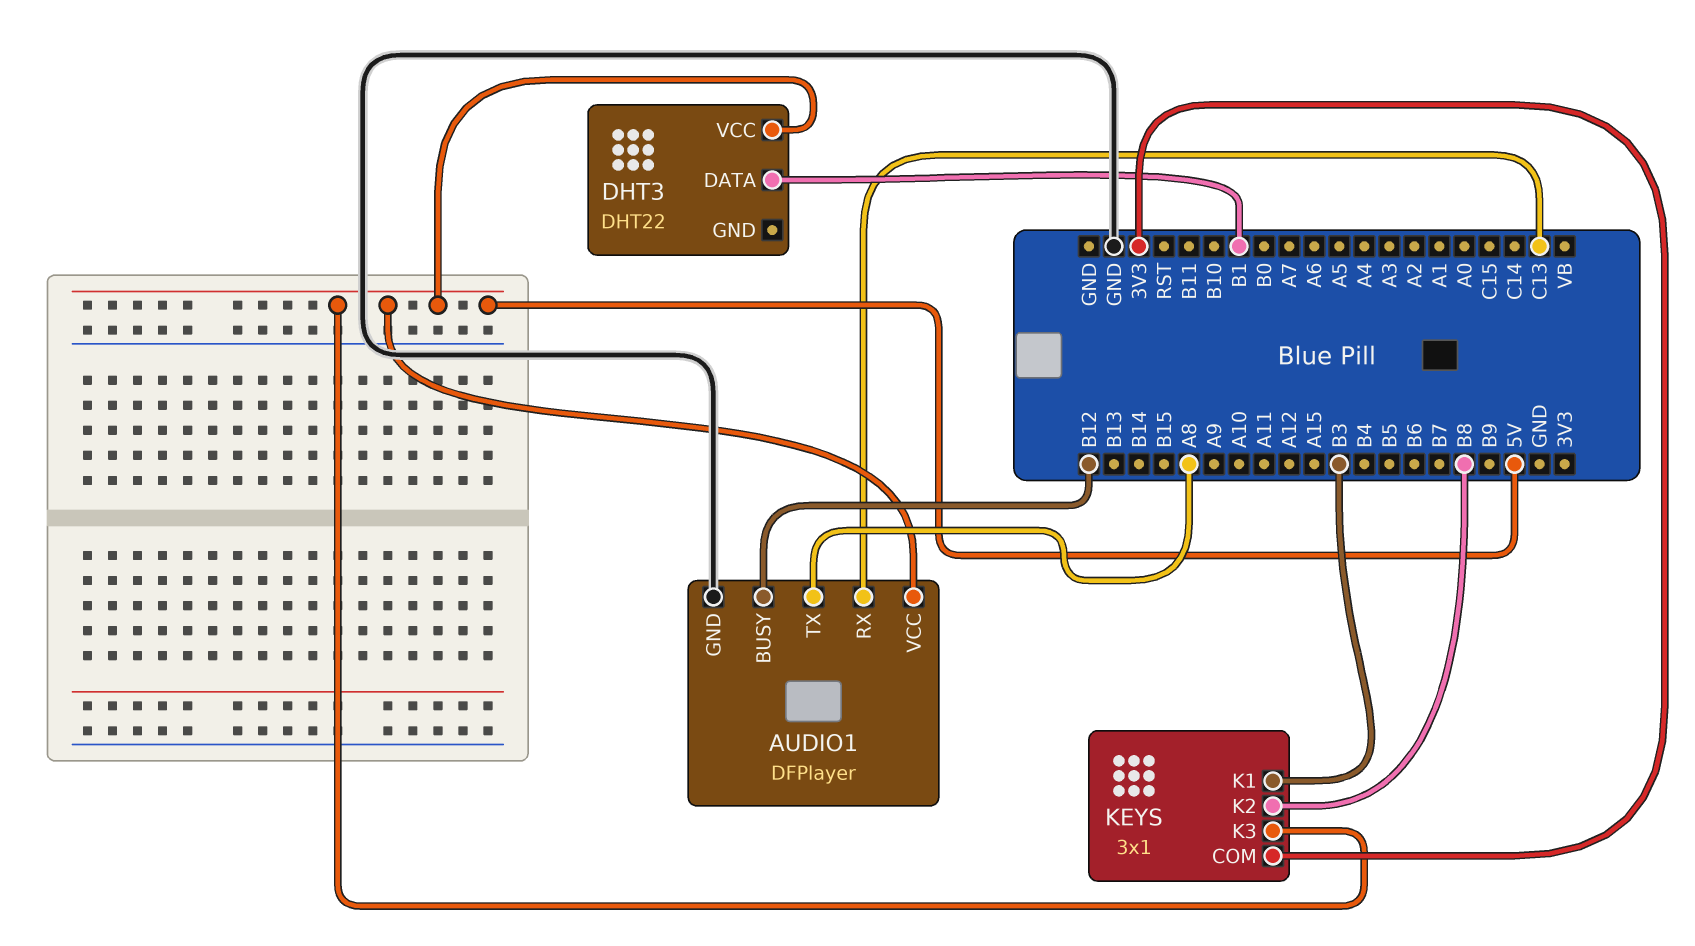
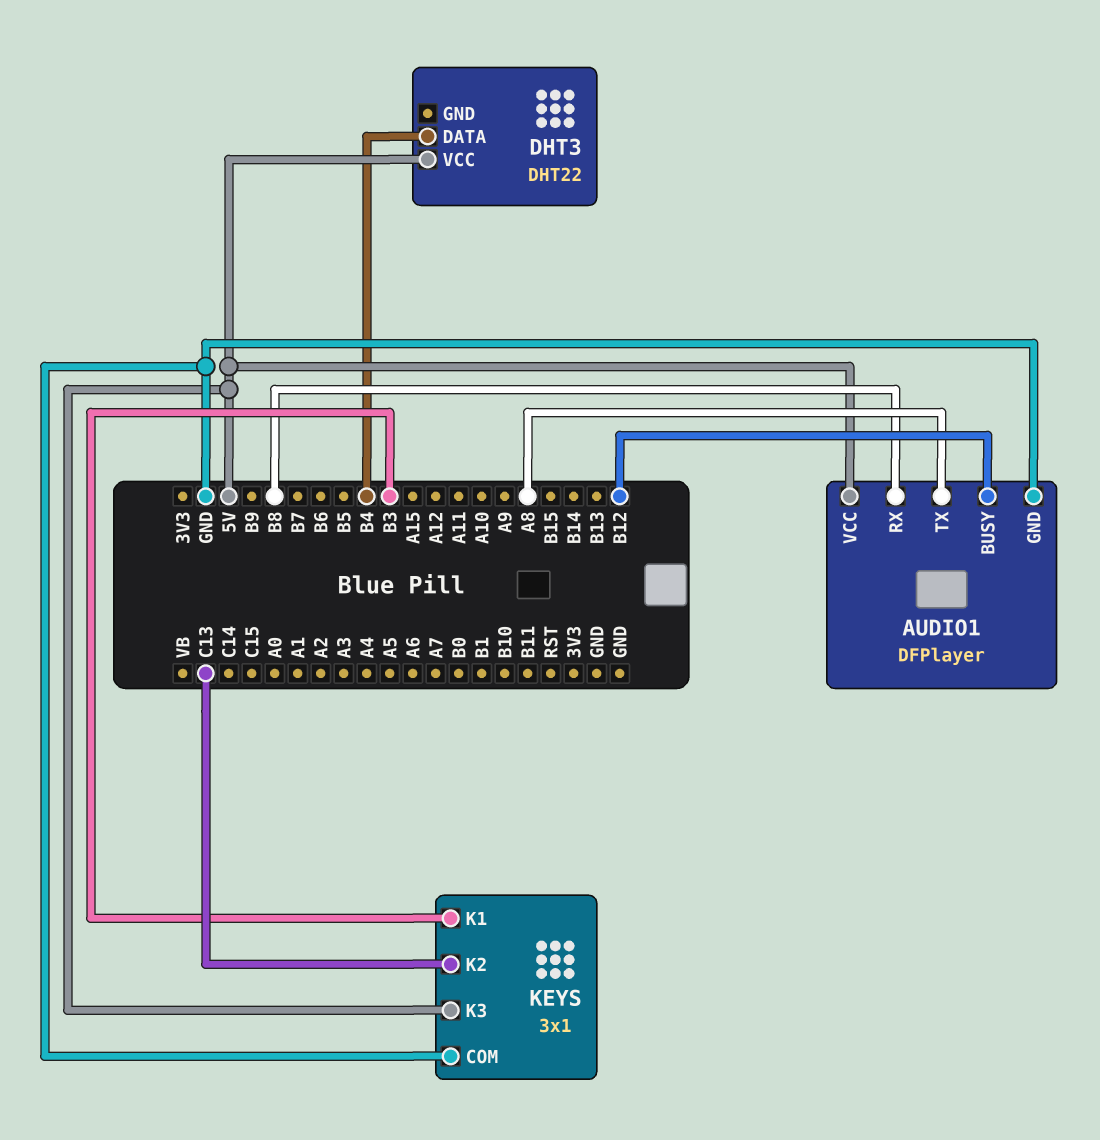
AUDIO1 pin RX: C13 -> B8
DHT3 pin DATA: B1 -> B4
KEYS pin COM: 3V3 -> GND
KEYS pin K2: B8 -> C13

